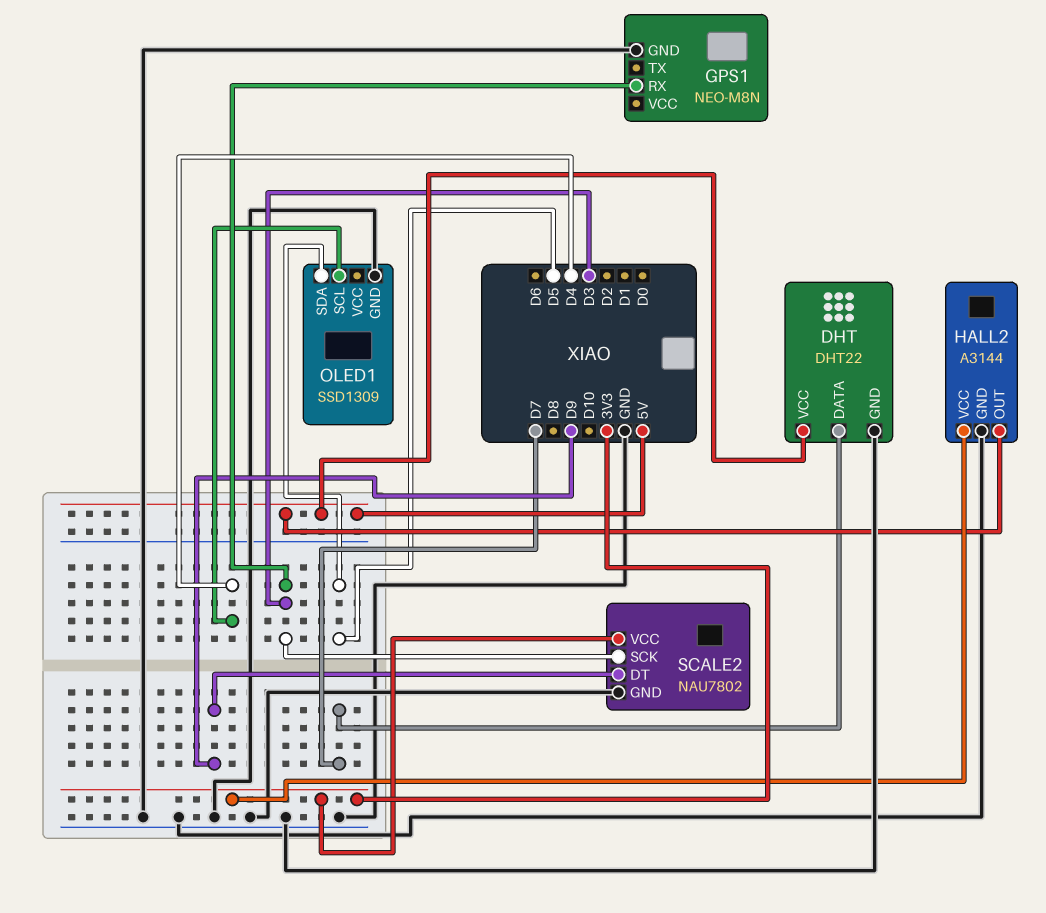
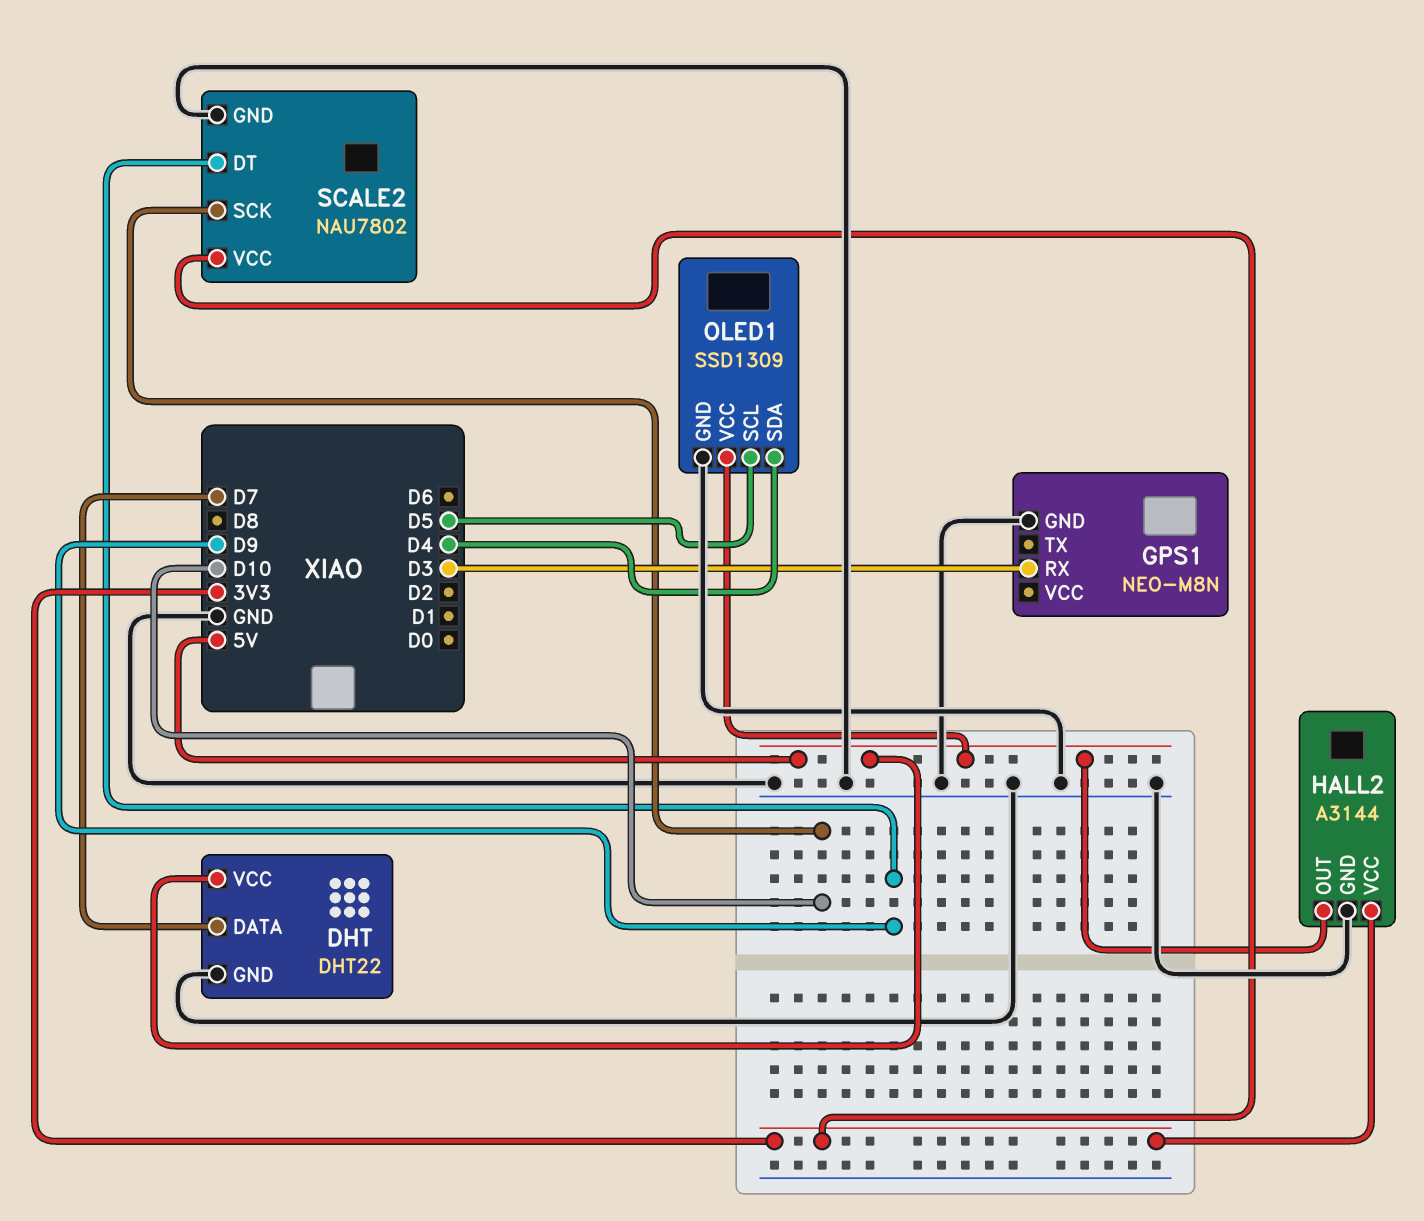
OLED1 pin SCL: D4 -> D5
OLED1 pin SDA: D5 -> D4
OLED1 pin VCC: none -> 5V
SCALE2 pin SCK: D3 -> D10

